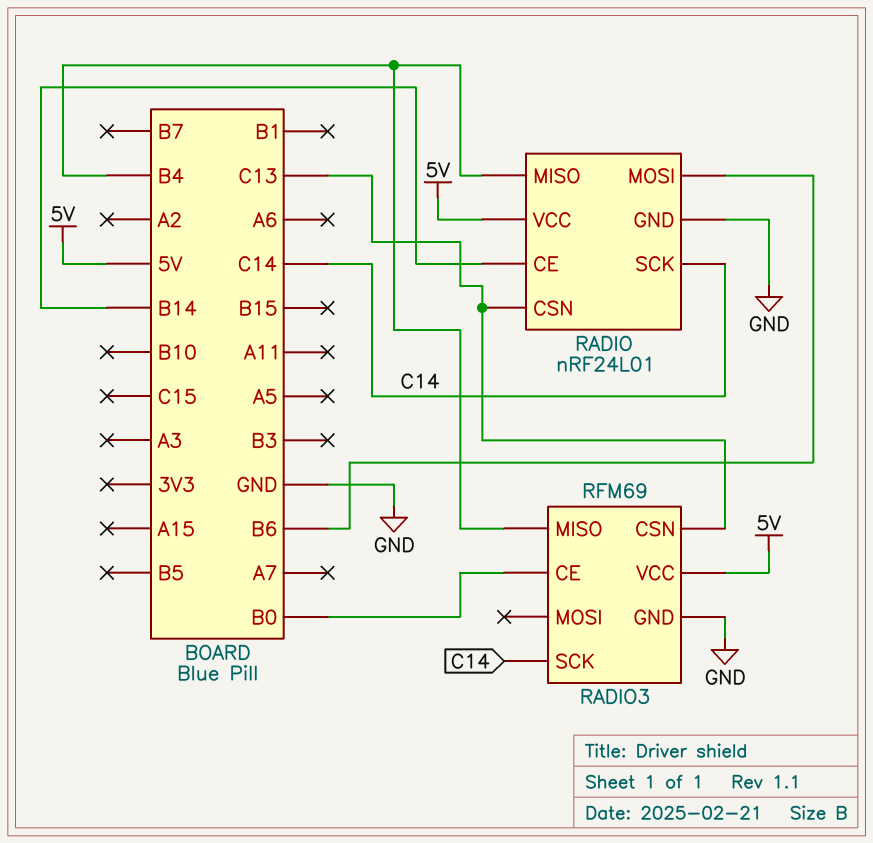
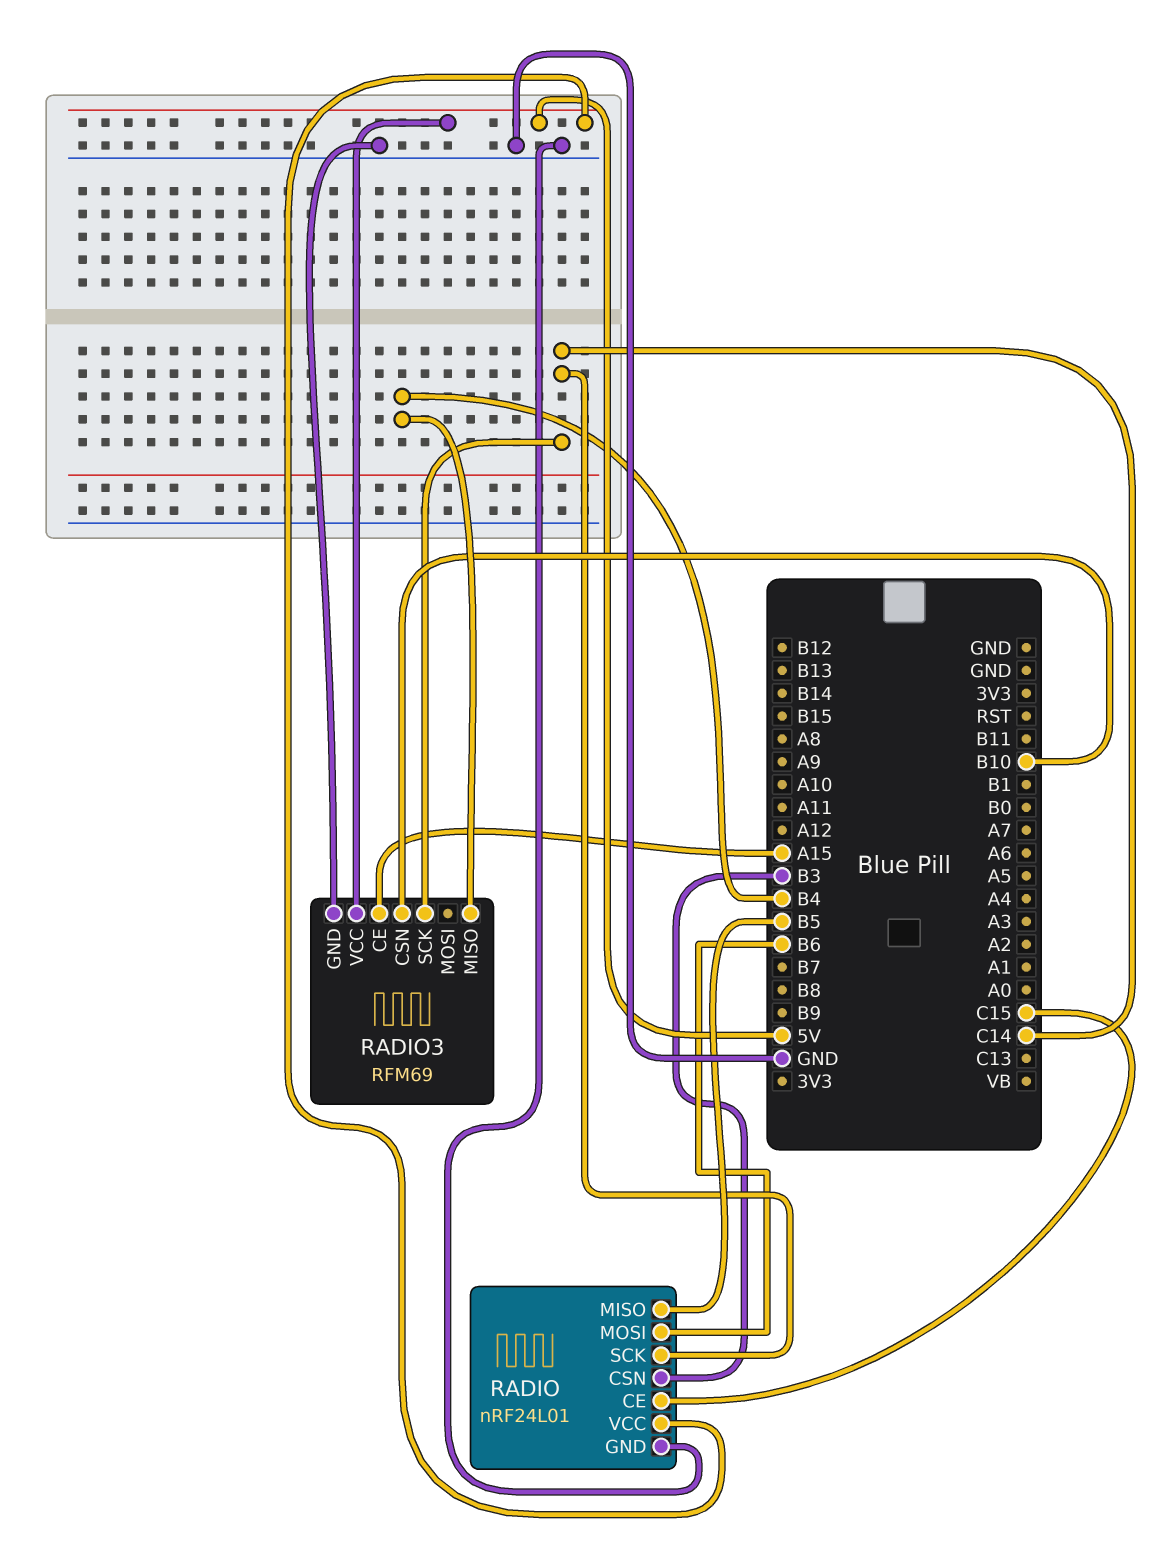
RADIO pin CE: B14 -> C15
RADIO pin CSN: C13 -> B3
RADIO pin MISO: B4 -> B5
RADIO3 pin CE: B0 -> A15
RADIO3 pin CSN: C13 -> B10

